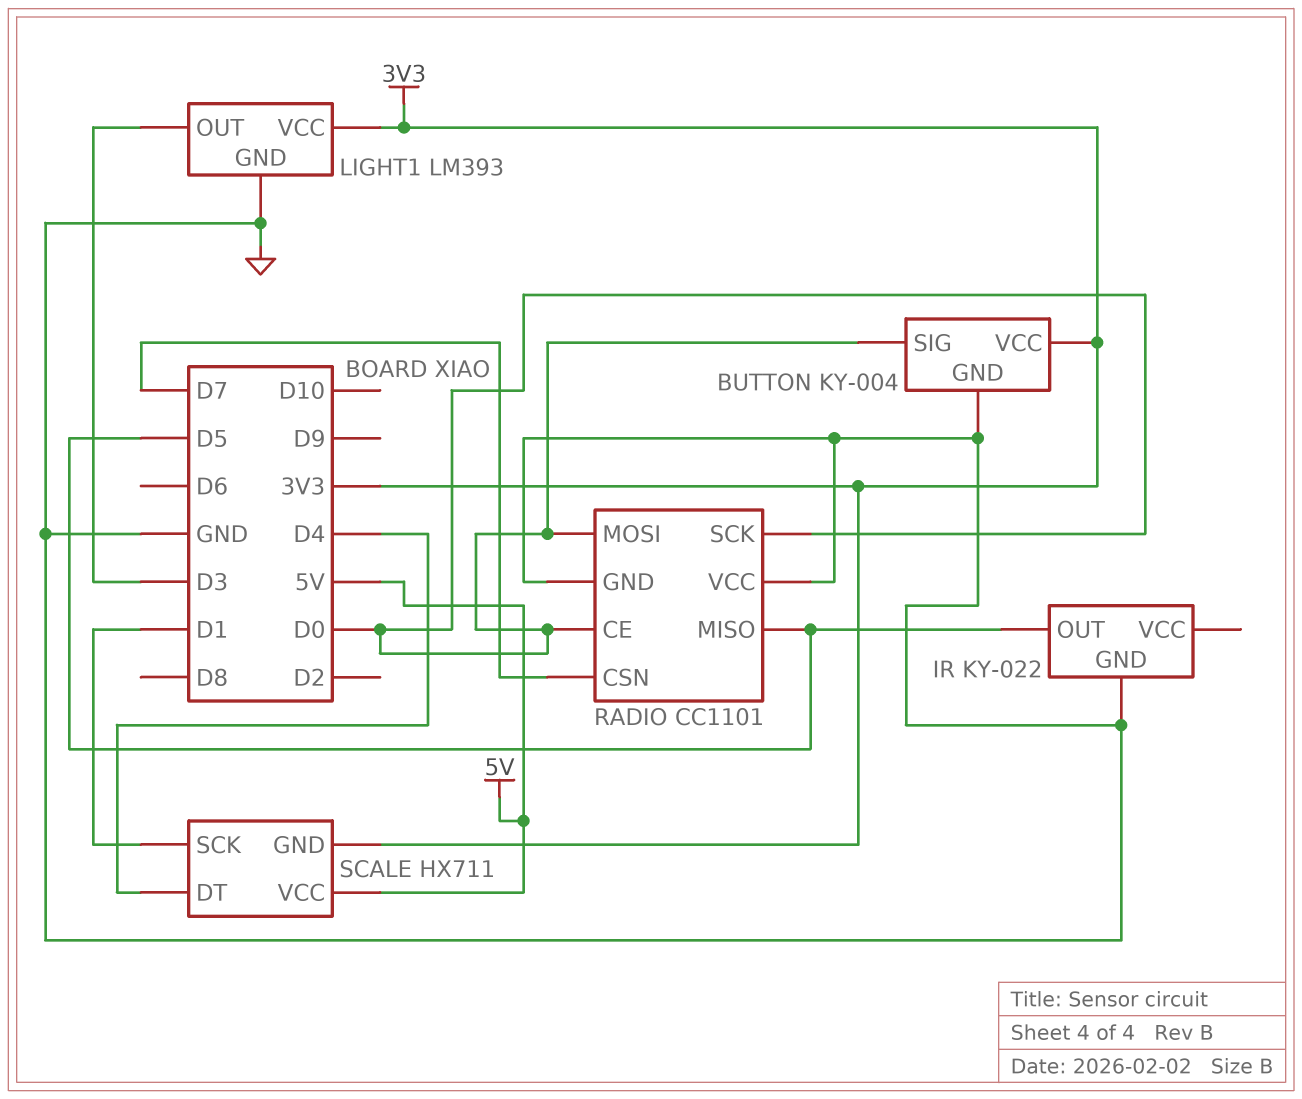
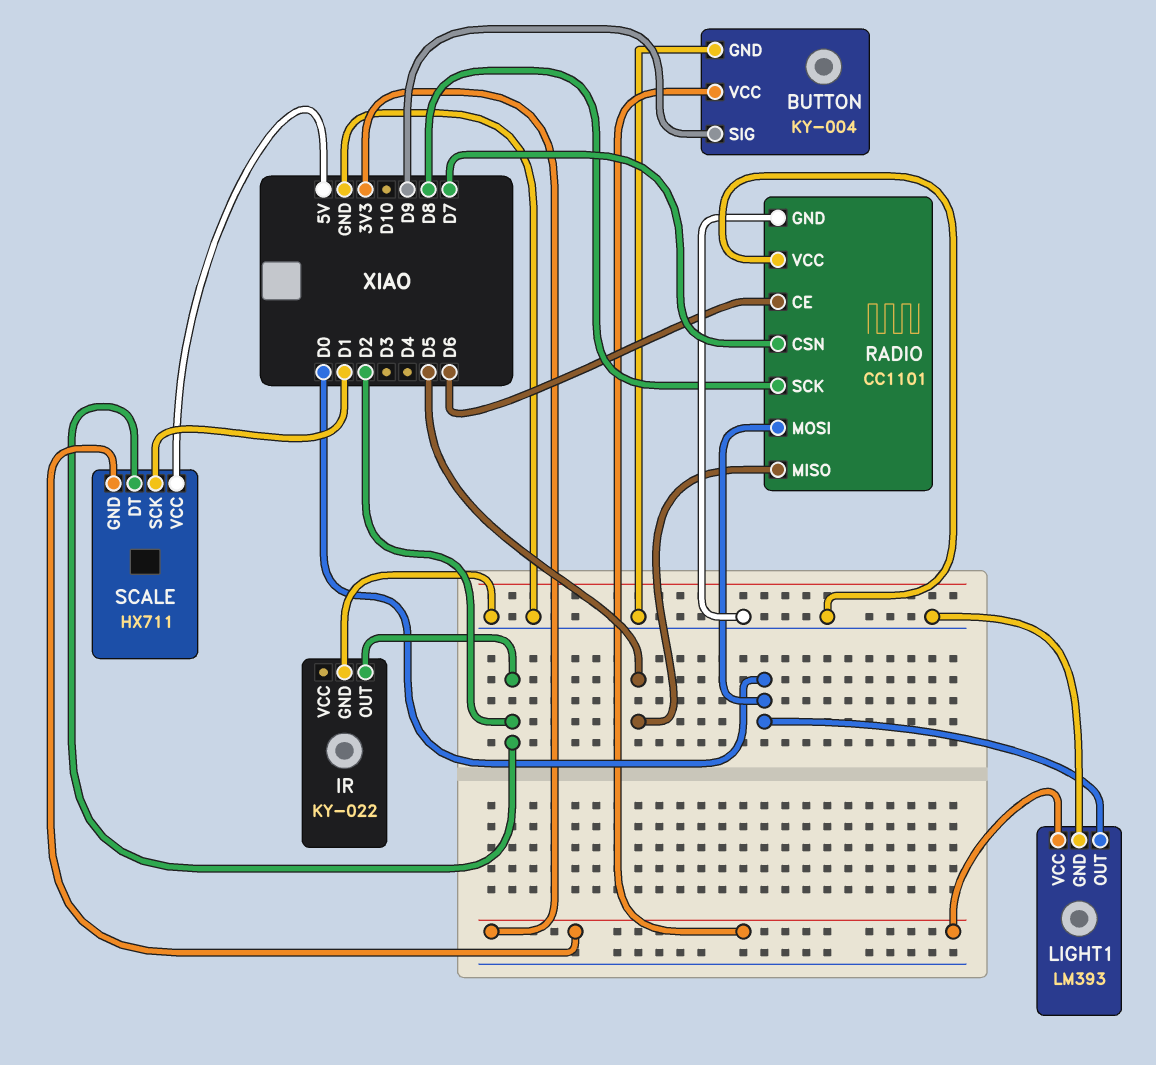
BUTTON pin SIG: D0 -> D9
IR pin OUT: D5 -> D2
LIGHT1 pin OUT: D3 -> D0
RADIO pin CE: D0 -> D6
RADIO pin SCK: D0 -> D8
SCALE pin DT: D4 -> D2

